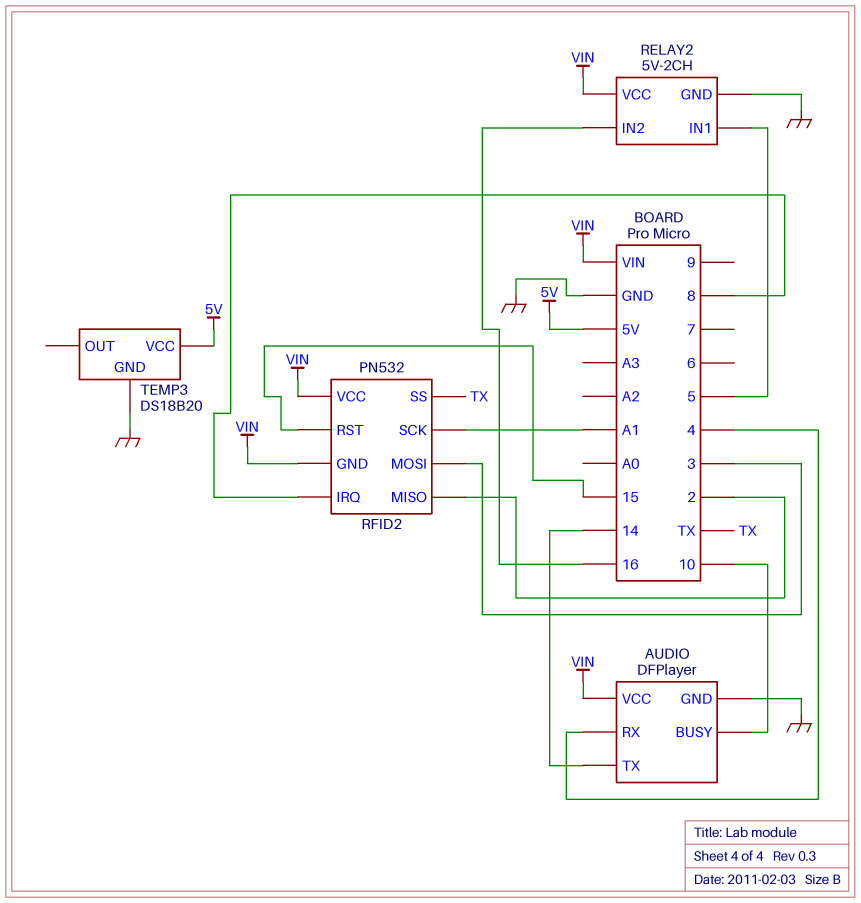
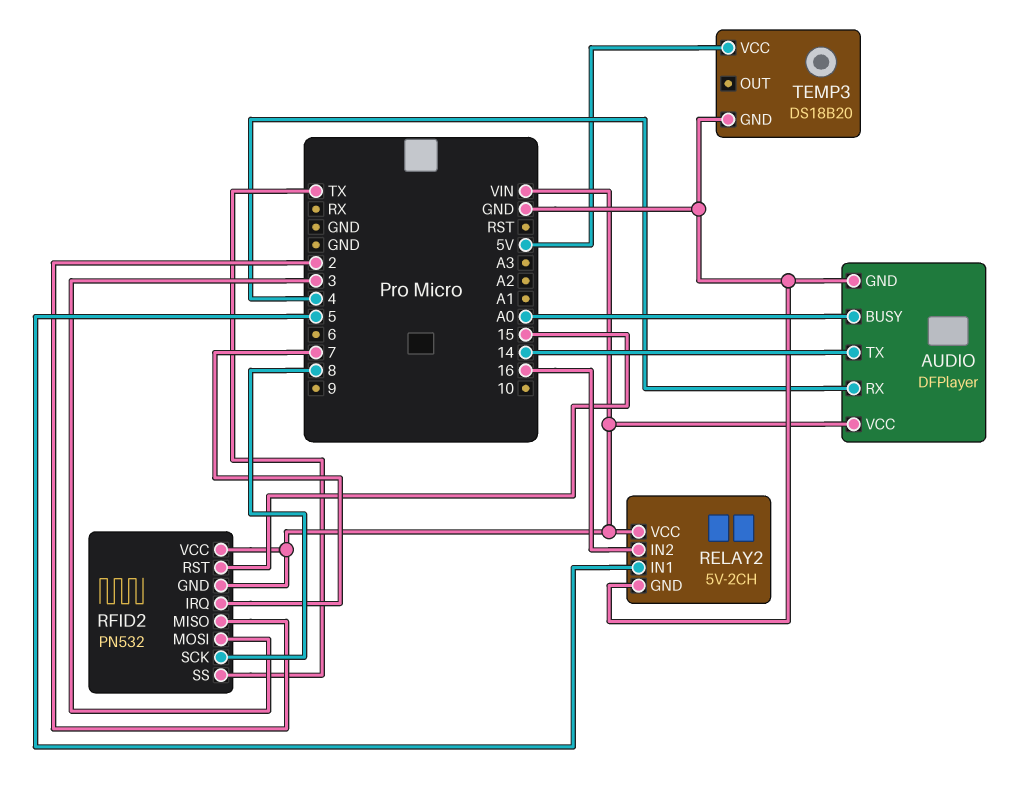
AUDIO pin BUSY: 10 -> A0
RFID2 pin IRQ: 8 -> 7
RFID2 pin SCK: A1 -> 8

